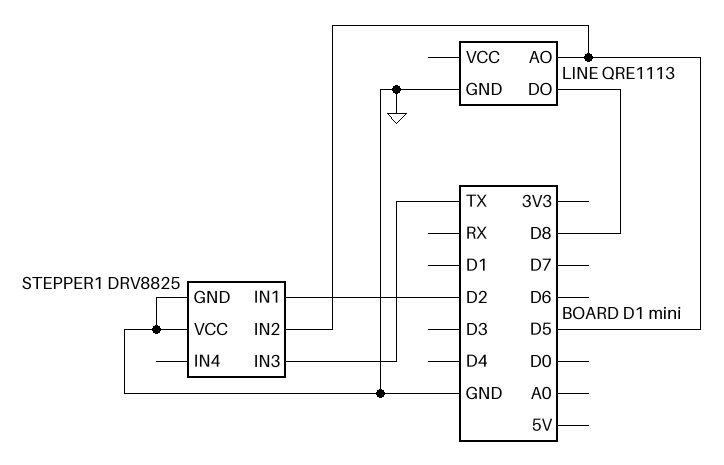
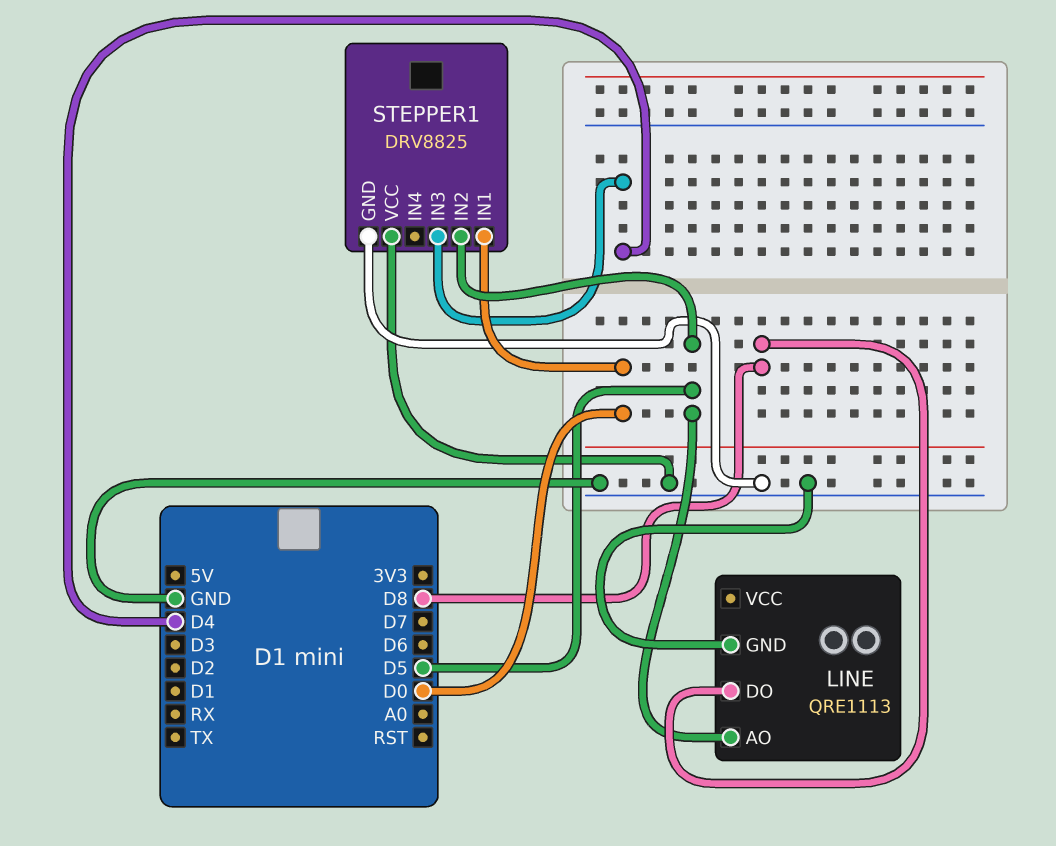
STEPPER1 pin IN1: D2 -> D0
STEPPER1 pin IN3: TX -> D4

